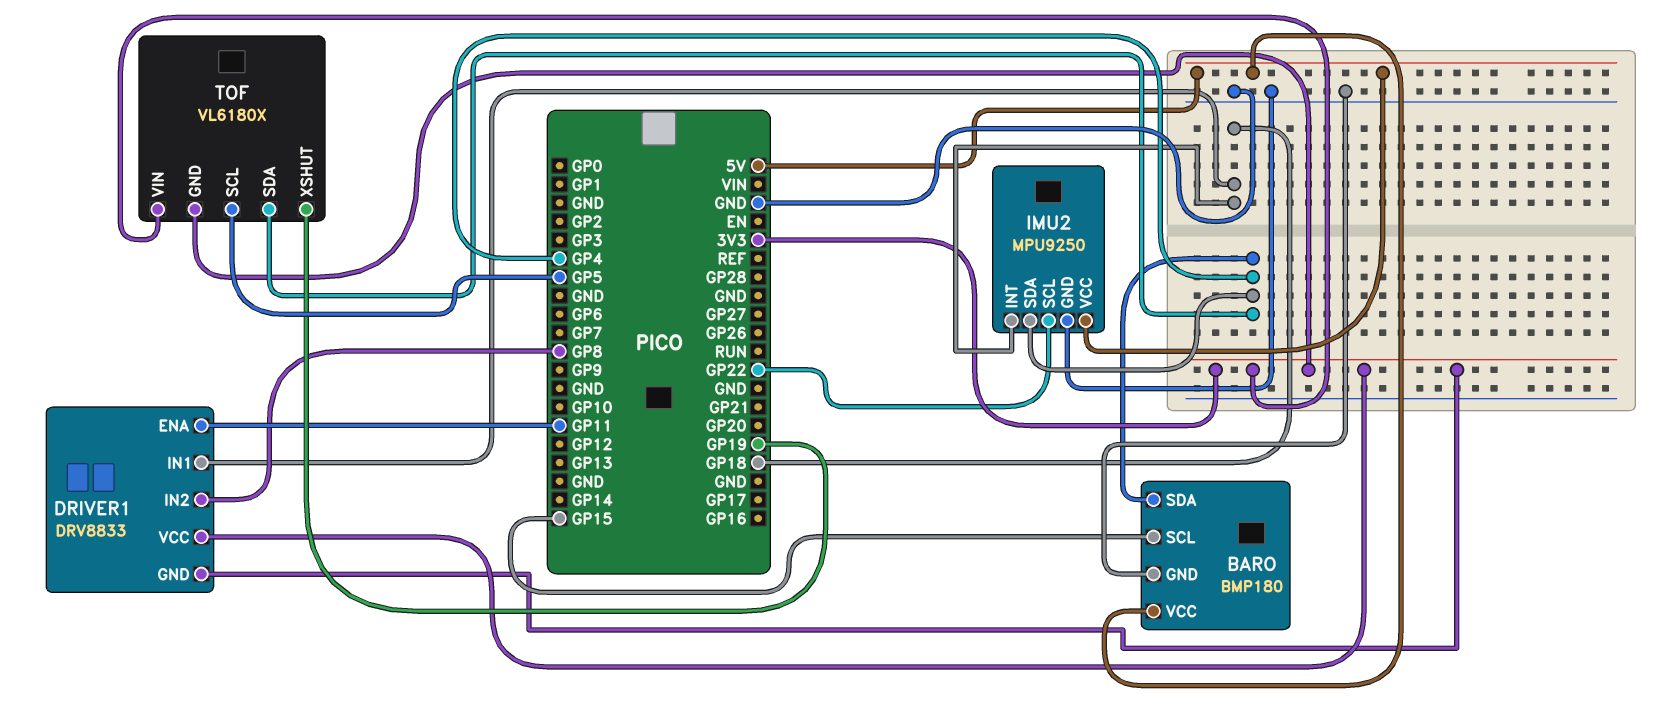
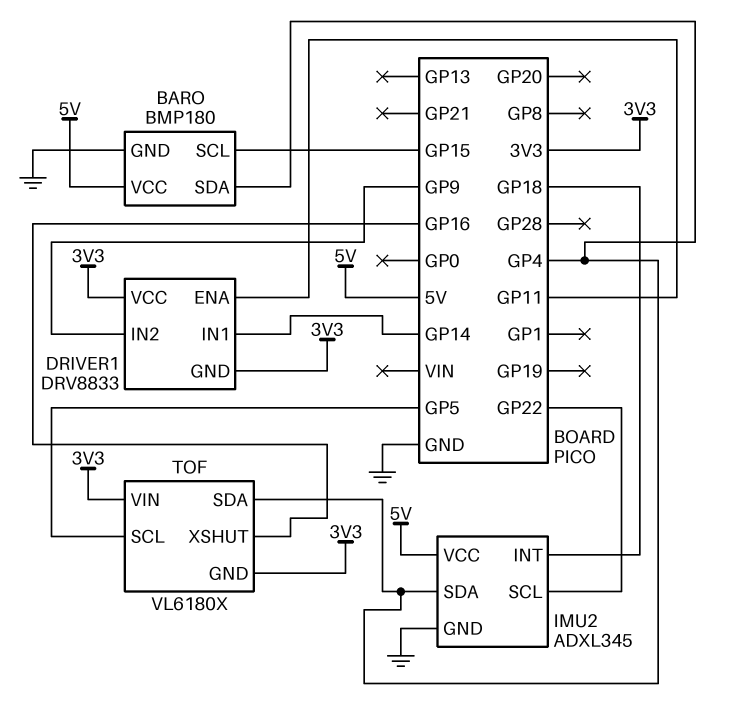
DRIVER1 pin IN1: GP18 -> GP14
DRIVER1 pin IN2: GP8 -> GP9
IMU2: MPU9250 -> ADXL345
TOF pin XSHUT: GP19 -> GP16

